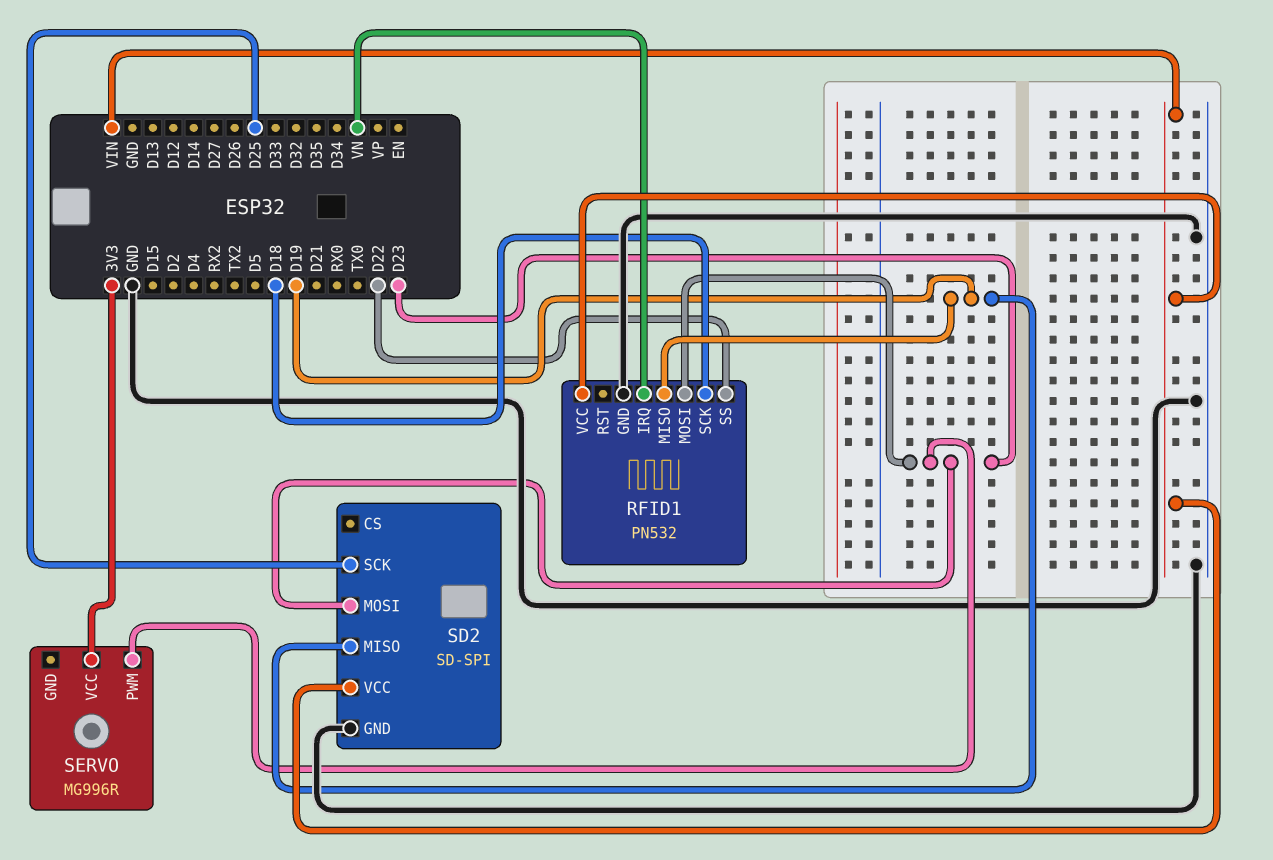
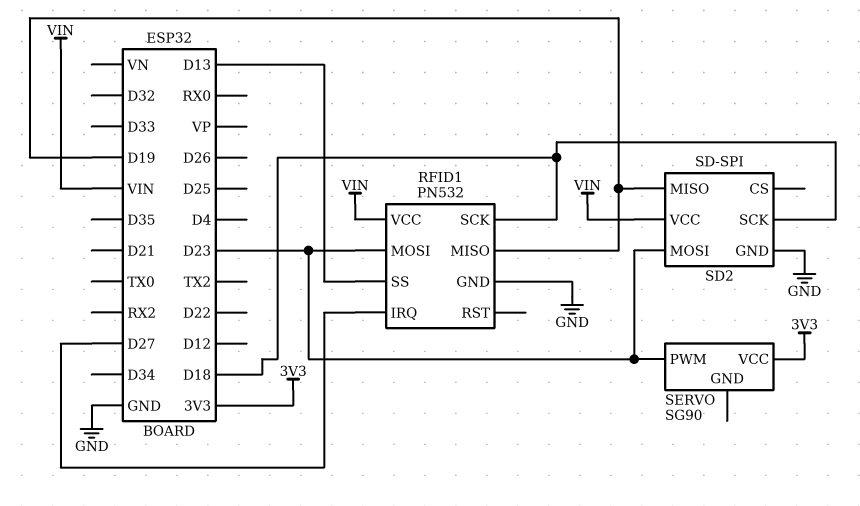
RFID1 pin IRQ: VN -> D27
RFID1 pin SS: D22 -> D13
SD2 pin SCK: D25 -> D18
SERVO: MG996R -> SG90

